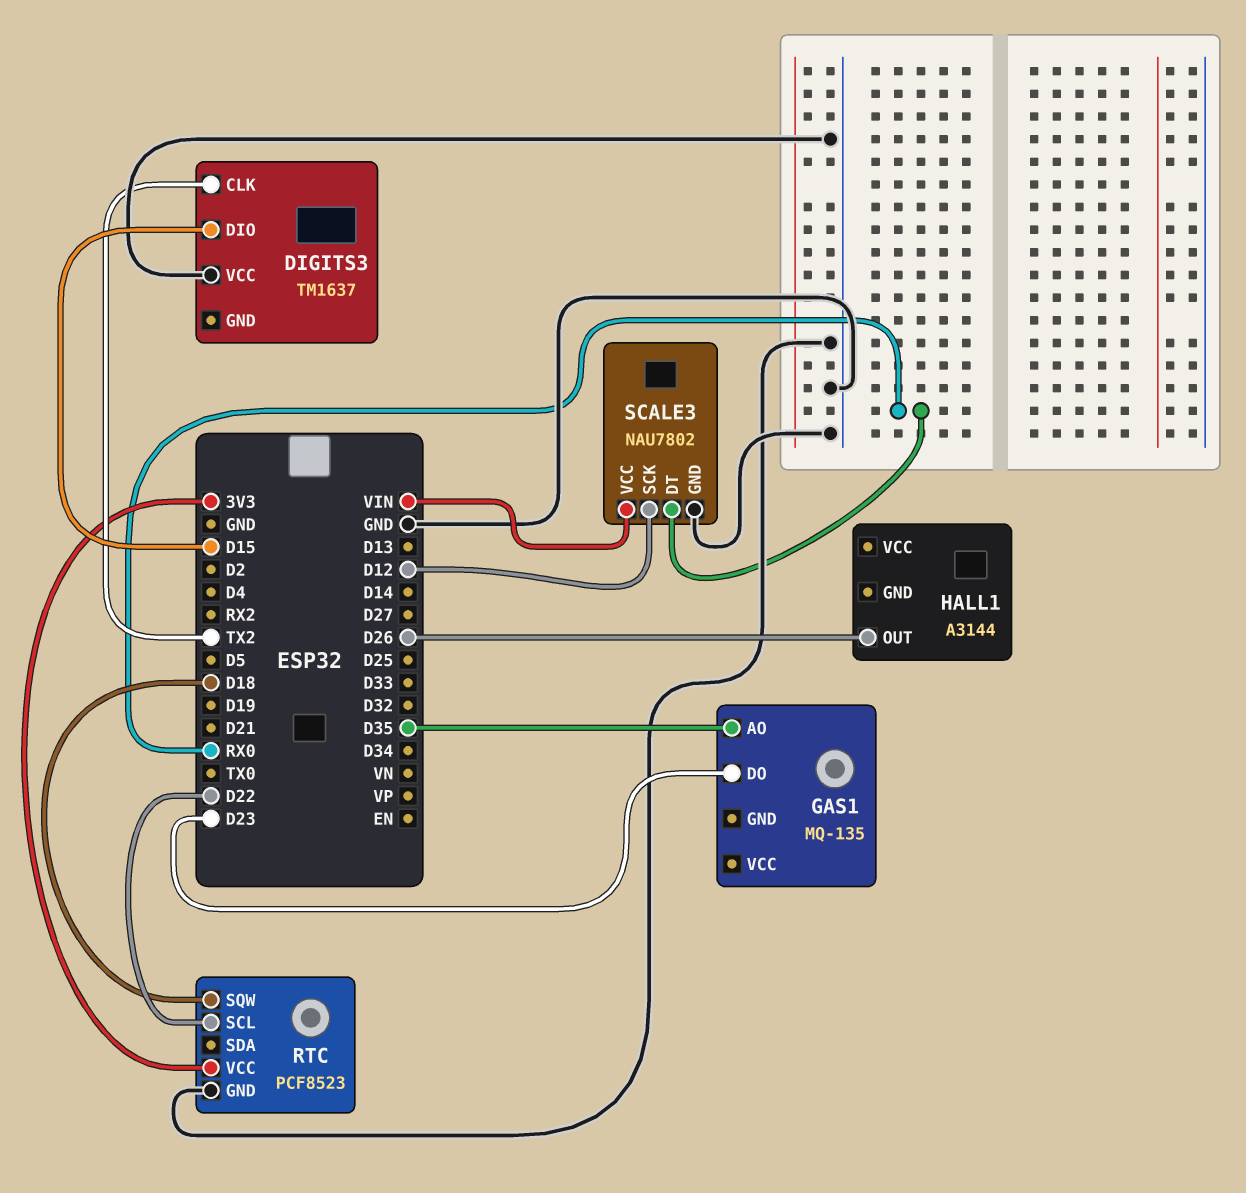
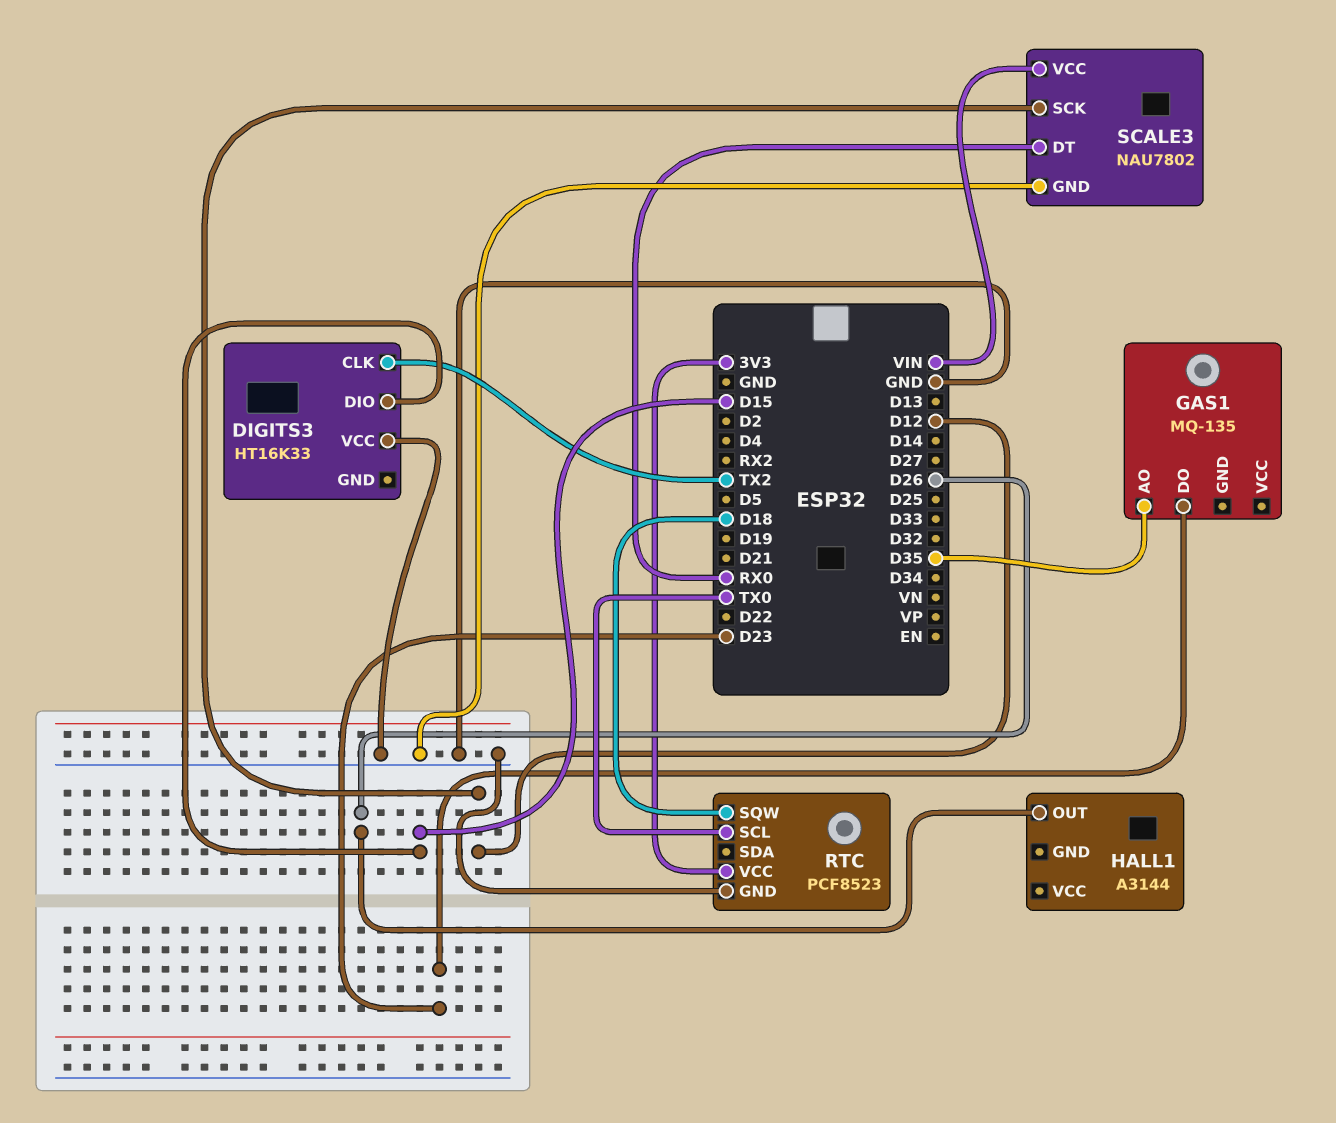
DIGITS3: TM1637 -> HT16K33
RTC pin SCL: D22 -> TX0

